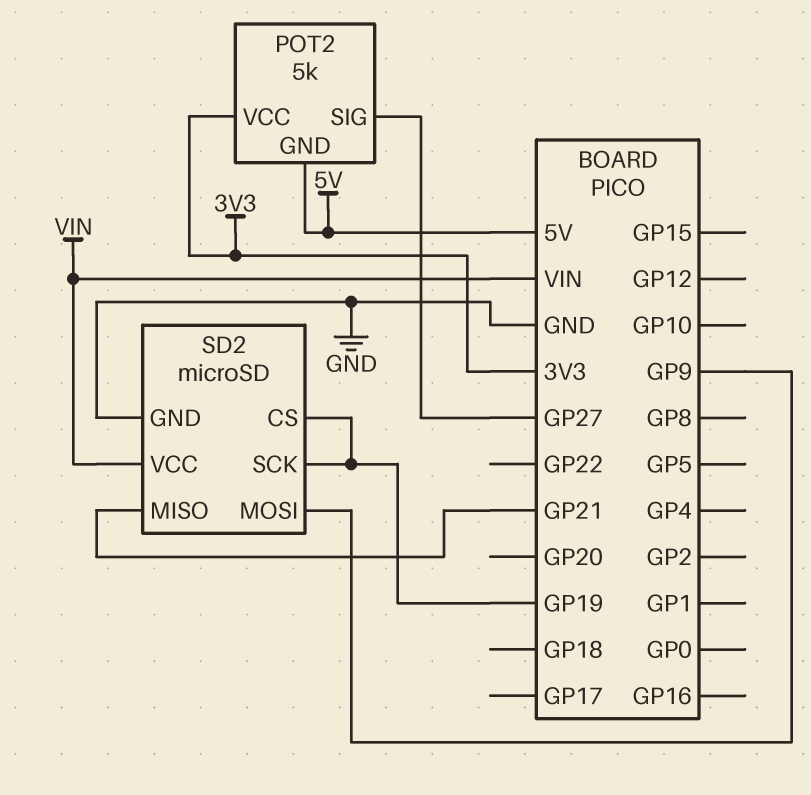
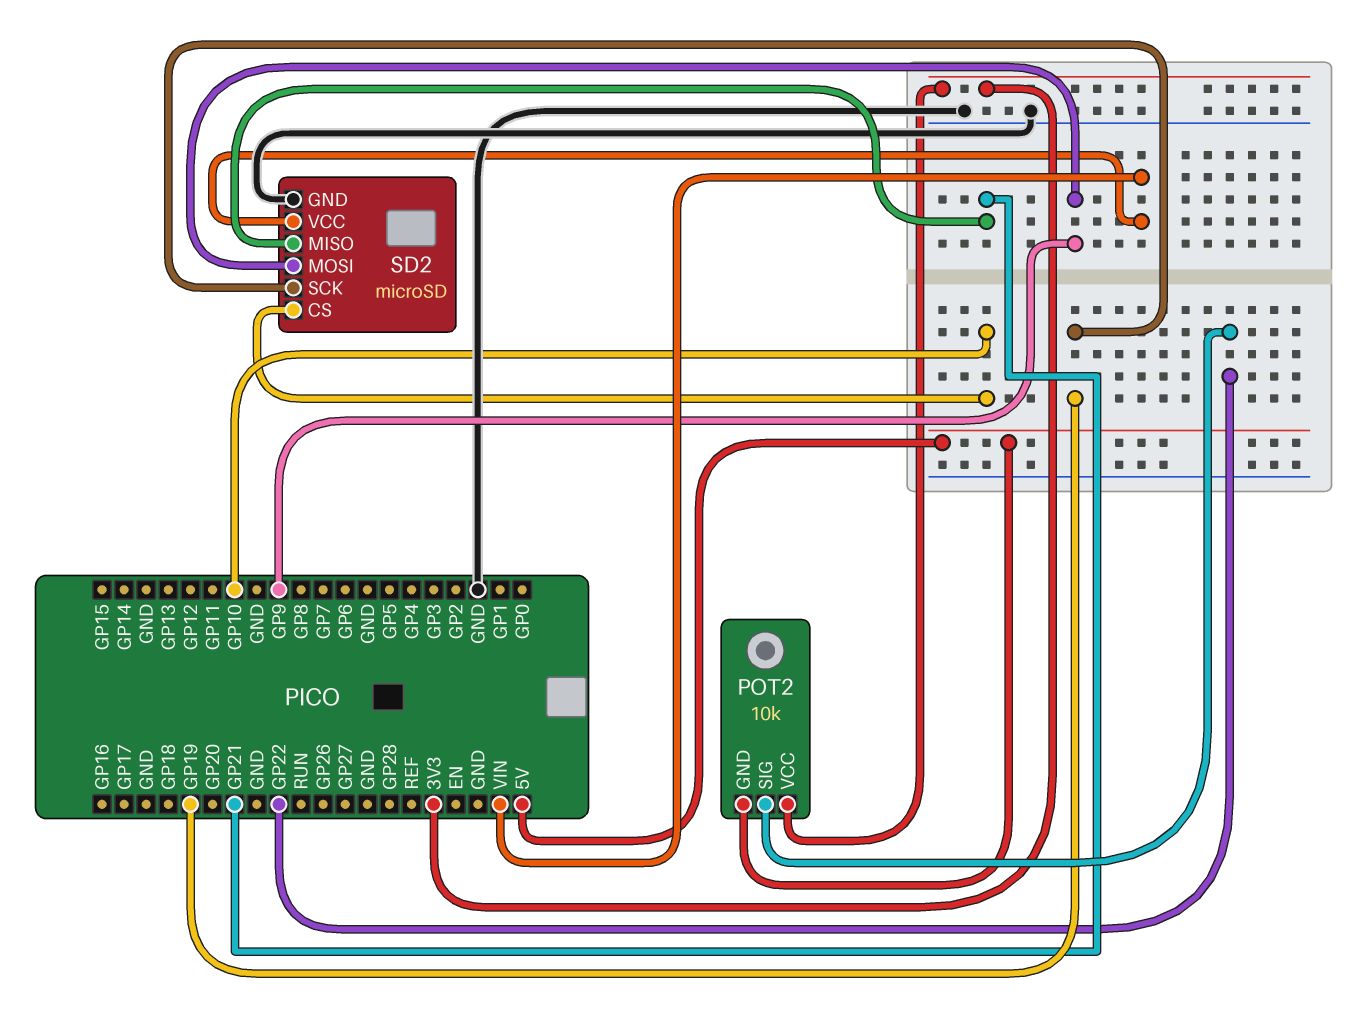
POT2: 5k -> 10k
POT2 pin SIG: GP27 -> GP22
SD2 pin CS: GP19 -> GP10

